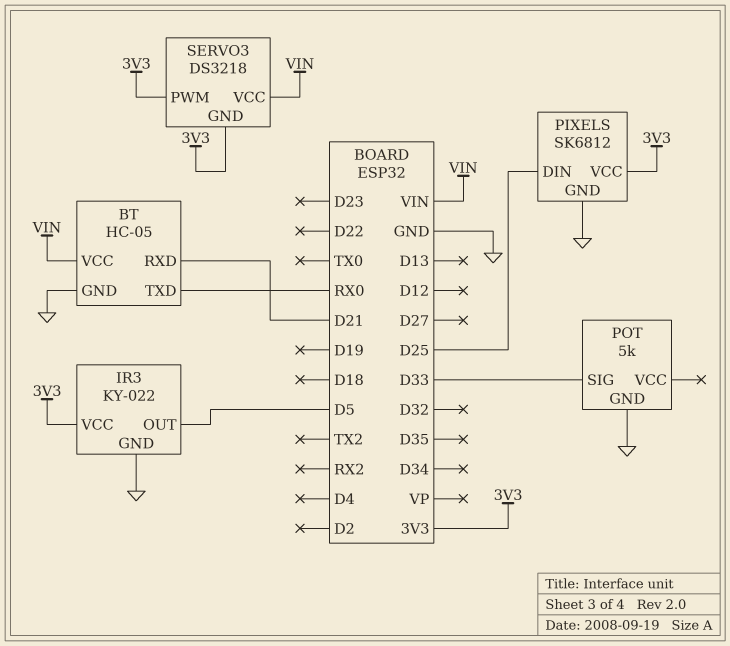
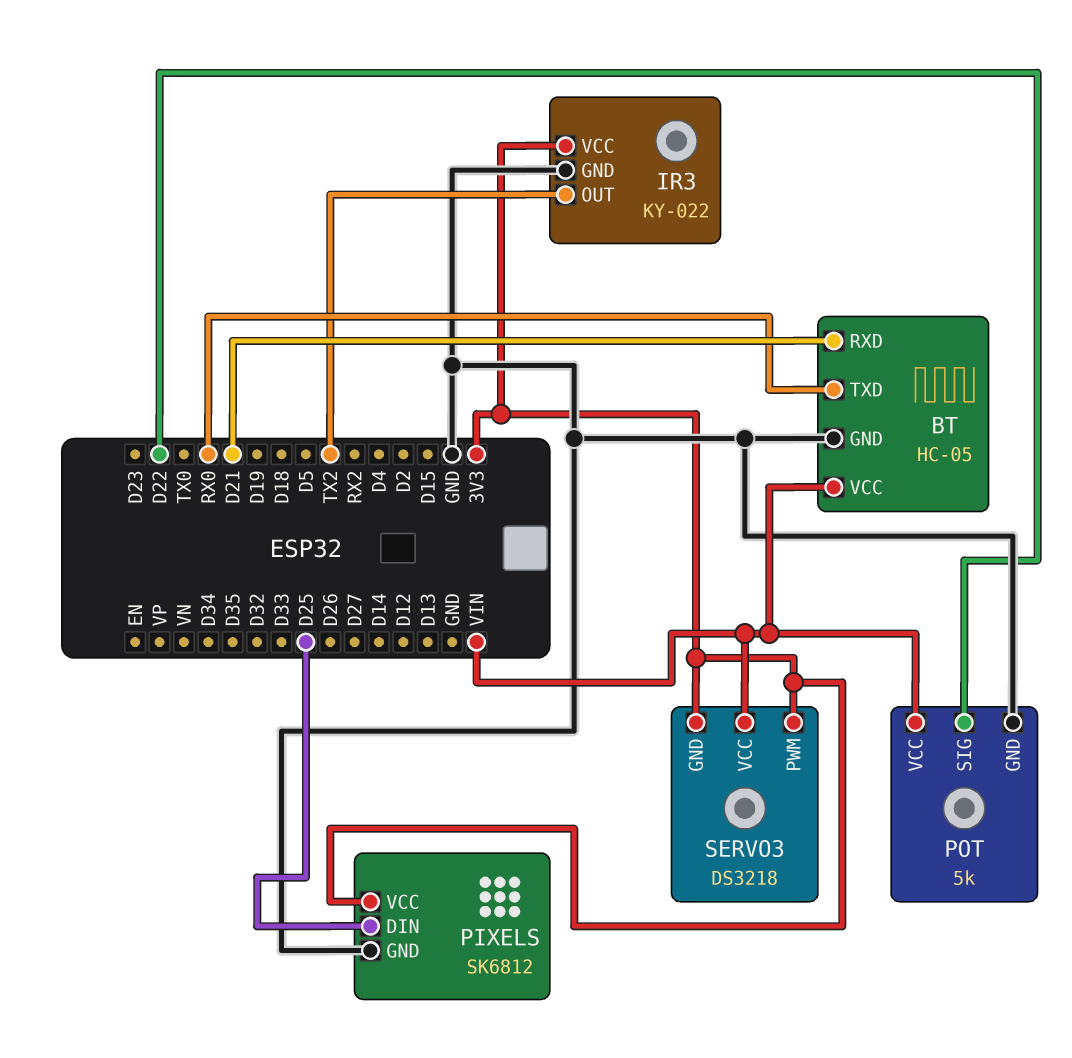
IR3 pin OUT: D5 -> TX2
POT pin SIG: D33 -> D22
POT pin VCC: none -> VIN

